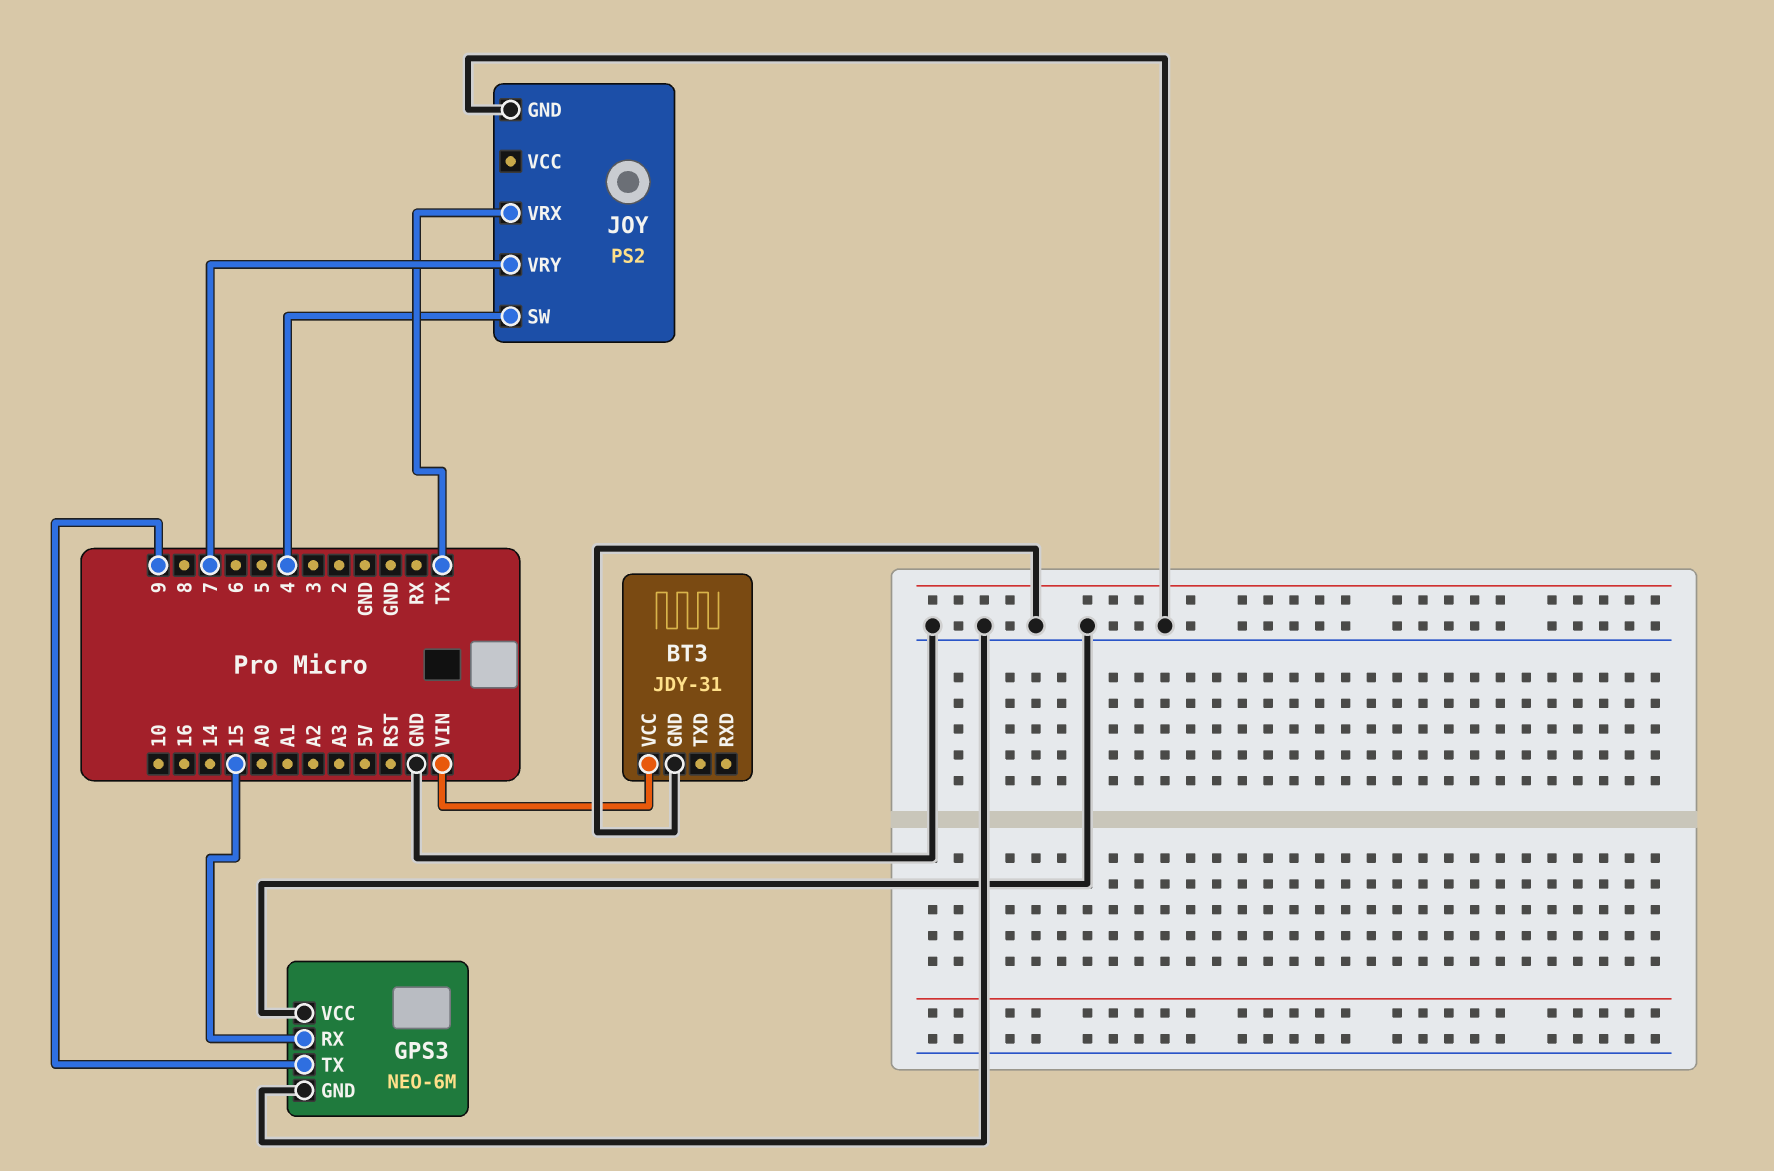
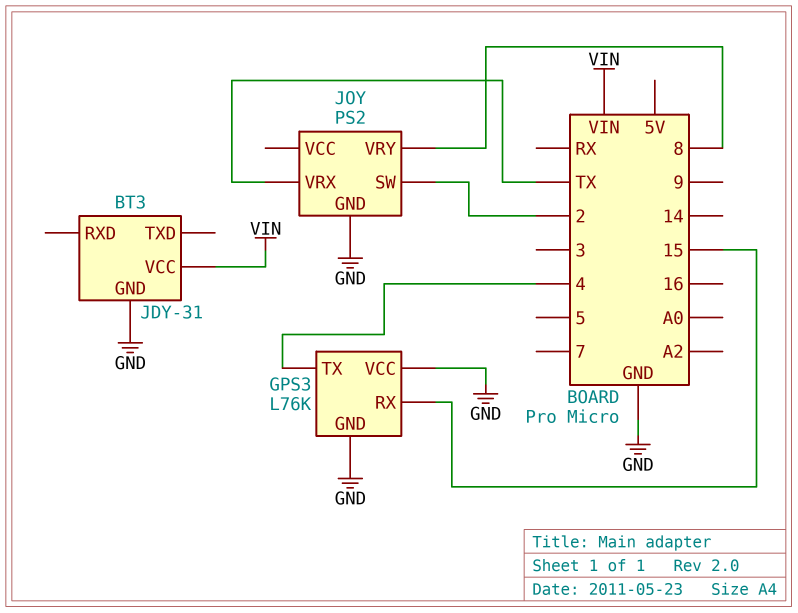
GPS3: NEO-6M -> L76K
GPS3 pin TX: 9 -> 4
JOY pin SW: 4 -> 2
JOY pin VRY: 7 -> 8

